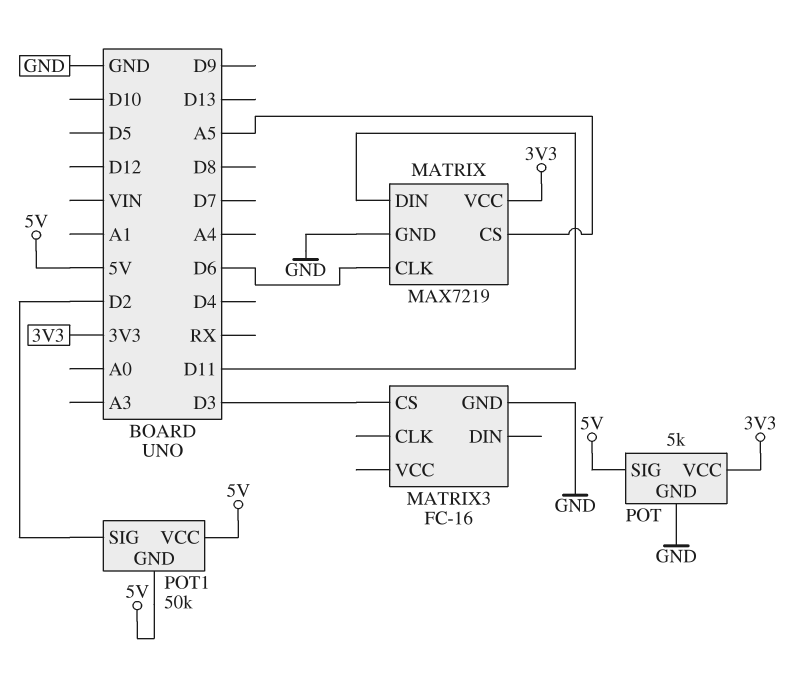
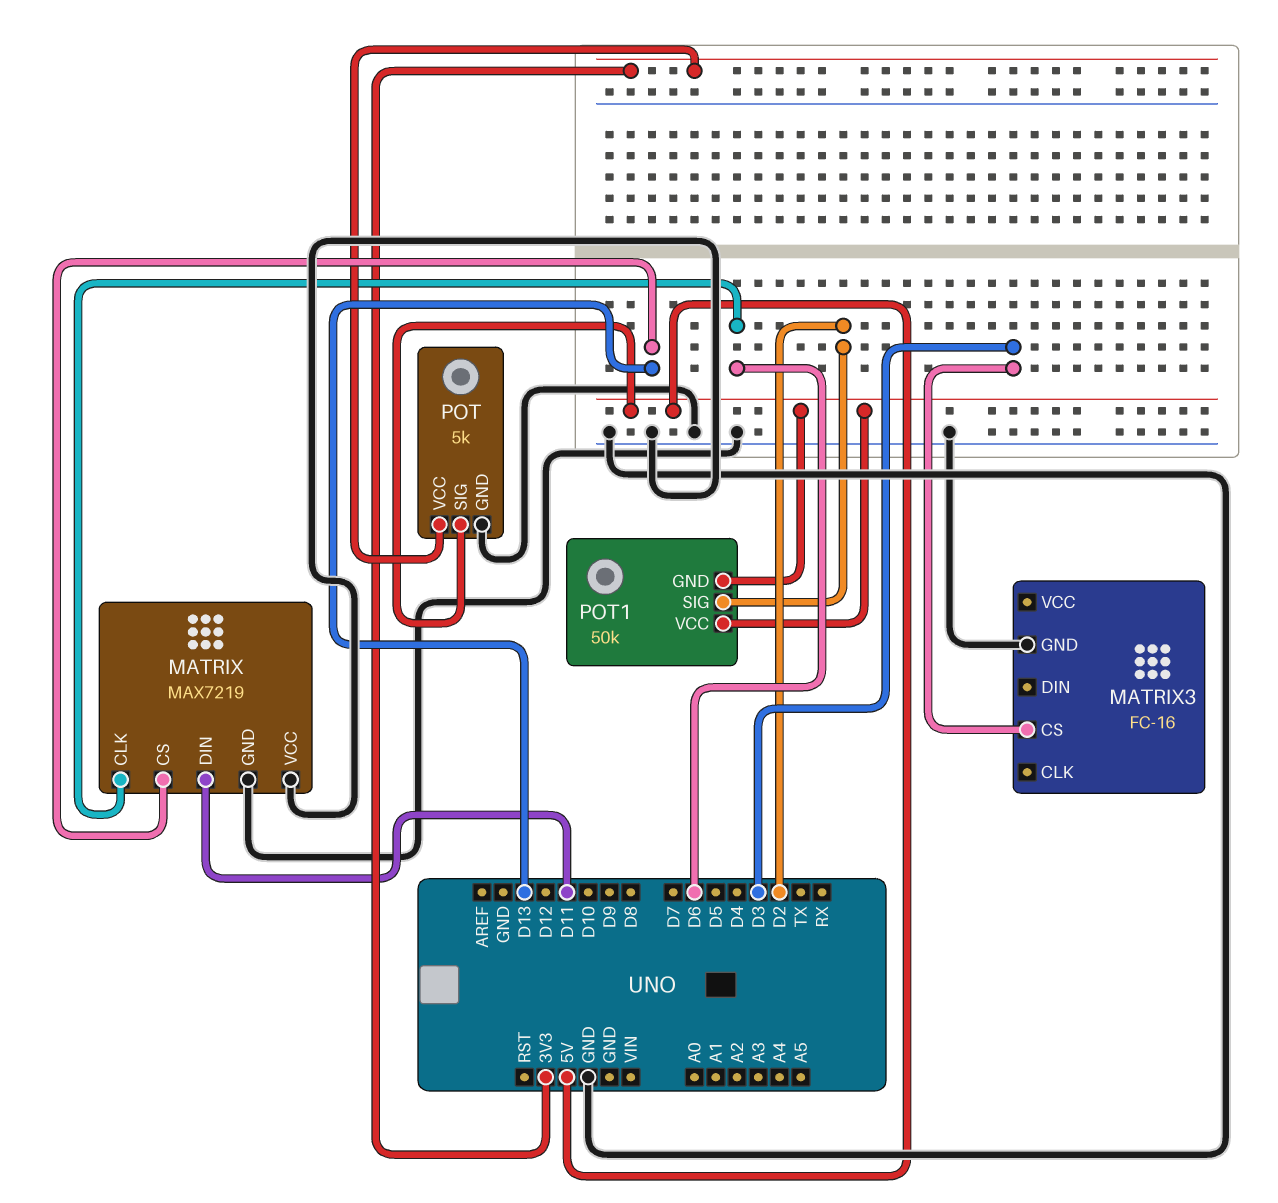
MATRIX pin CS: A5 -> D13
MATRIX pin VCC: 3V3 -> GND

